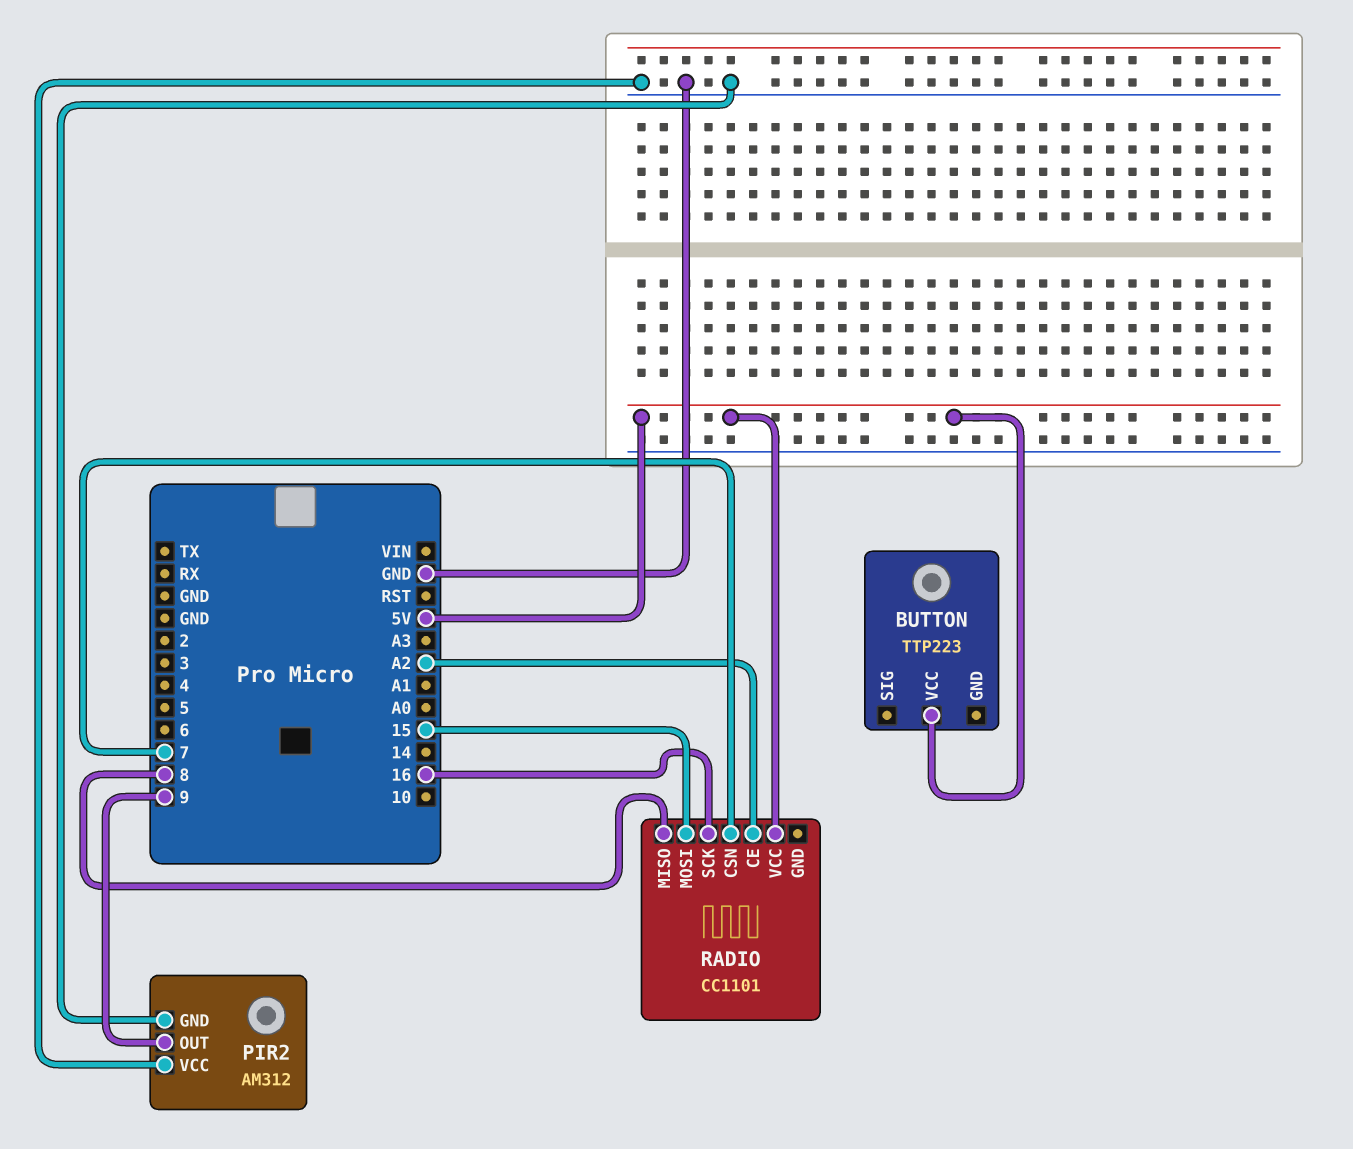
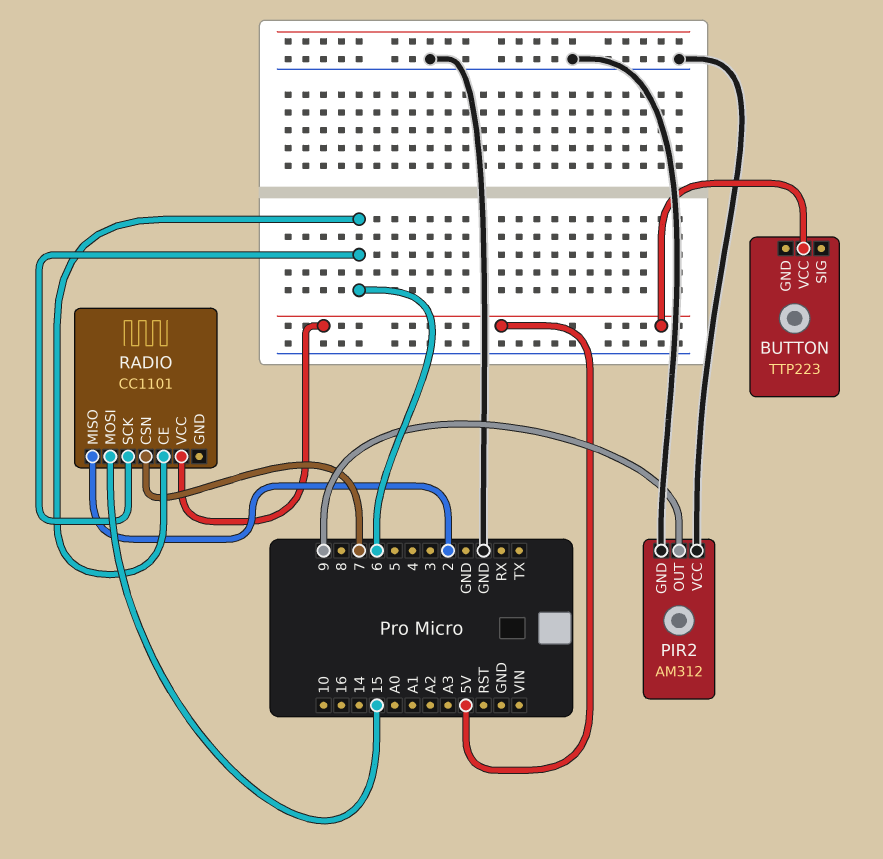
RADIO pin CE: A2 -> 6
RADIO pin MISO: 8 -> 2
RADIO pin SCK: 16 -> 6

